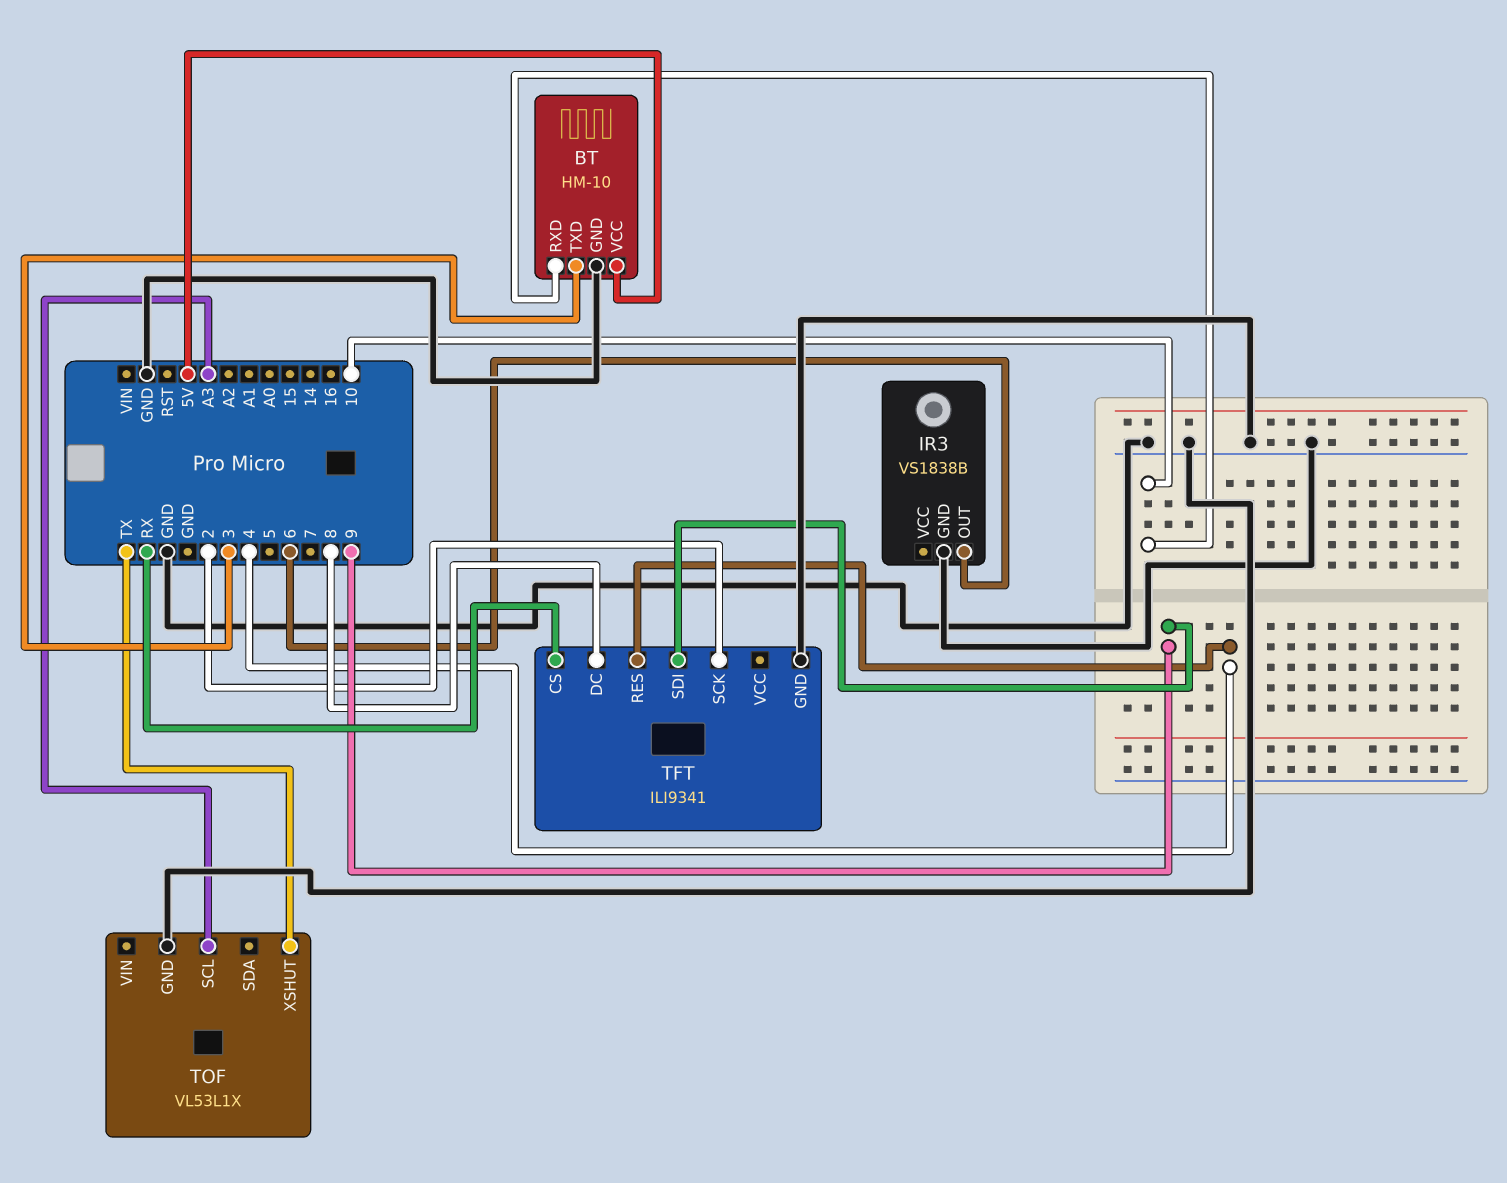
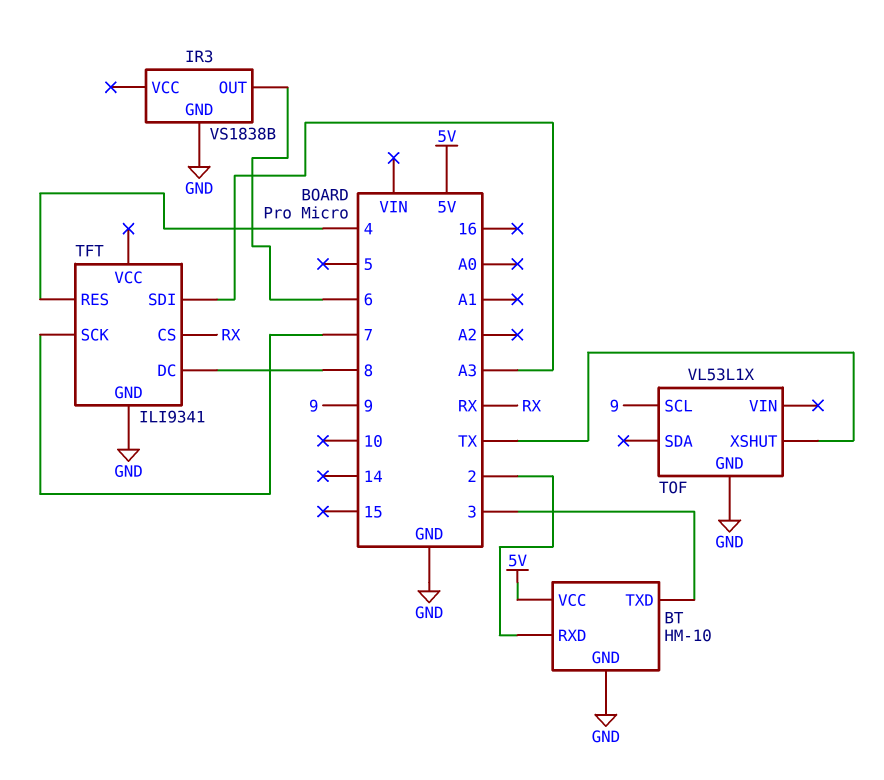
BT pin RXD: 10 -> 2
TFT pin SCK: 2 -> 7
TFT pin SDI: 9 -> A3
TOF pin SCL: A3 -> 9

